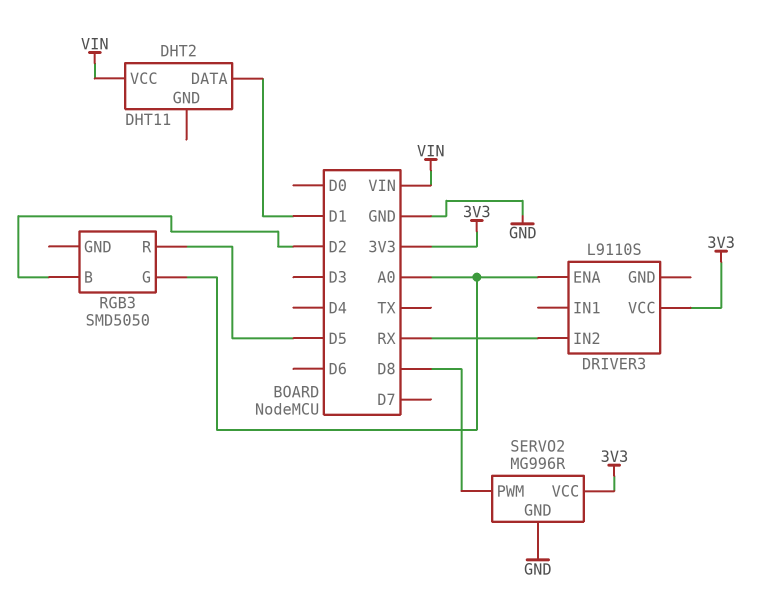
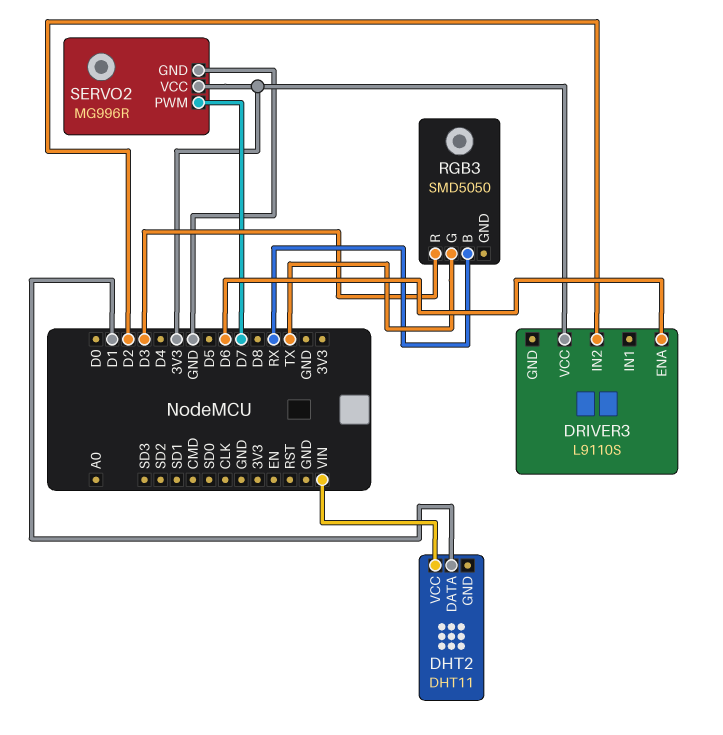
DRIVER3 pin ENA: A0 -> D6
DRIVER3 pin IN2: RX -> D2
RGB3 pin B: D2 -> RX
RGB3 pin G: A0 -> TX
RGB3 pin R: D5 -> D3
SERVO2 pin PWM: D8 -> D7

